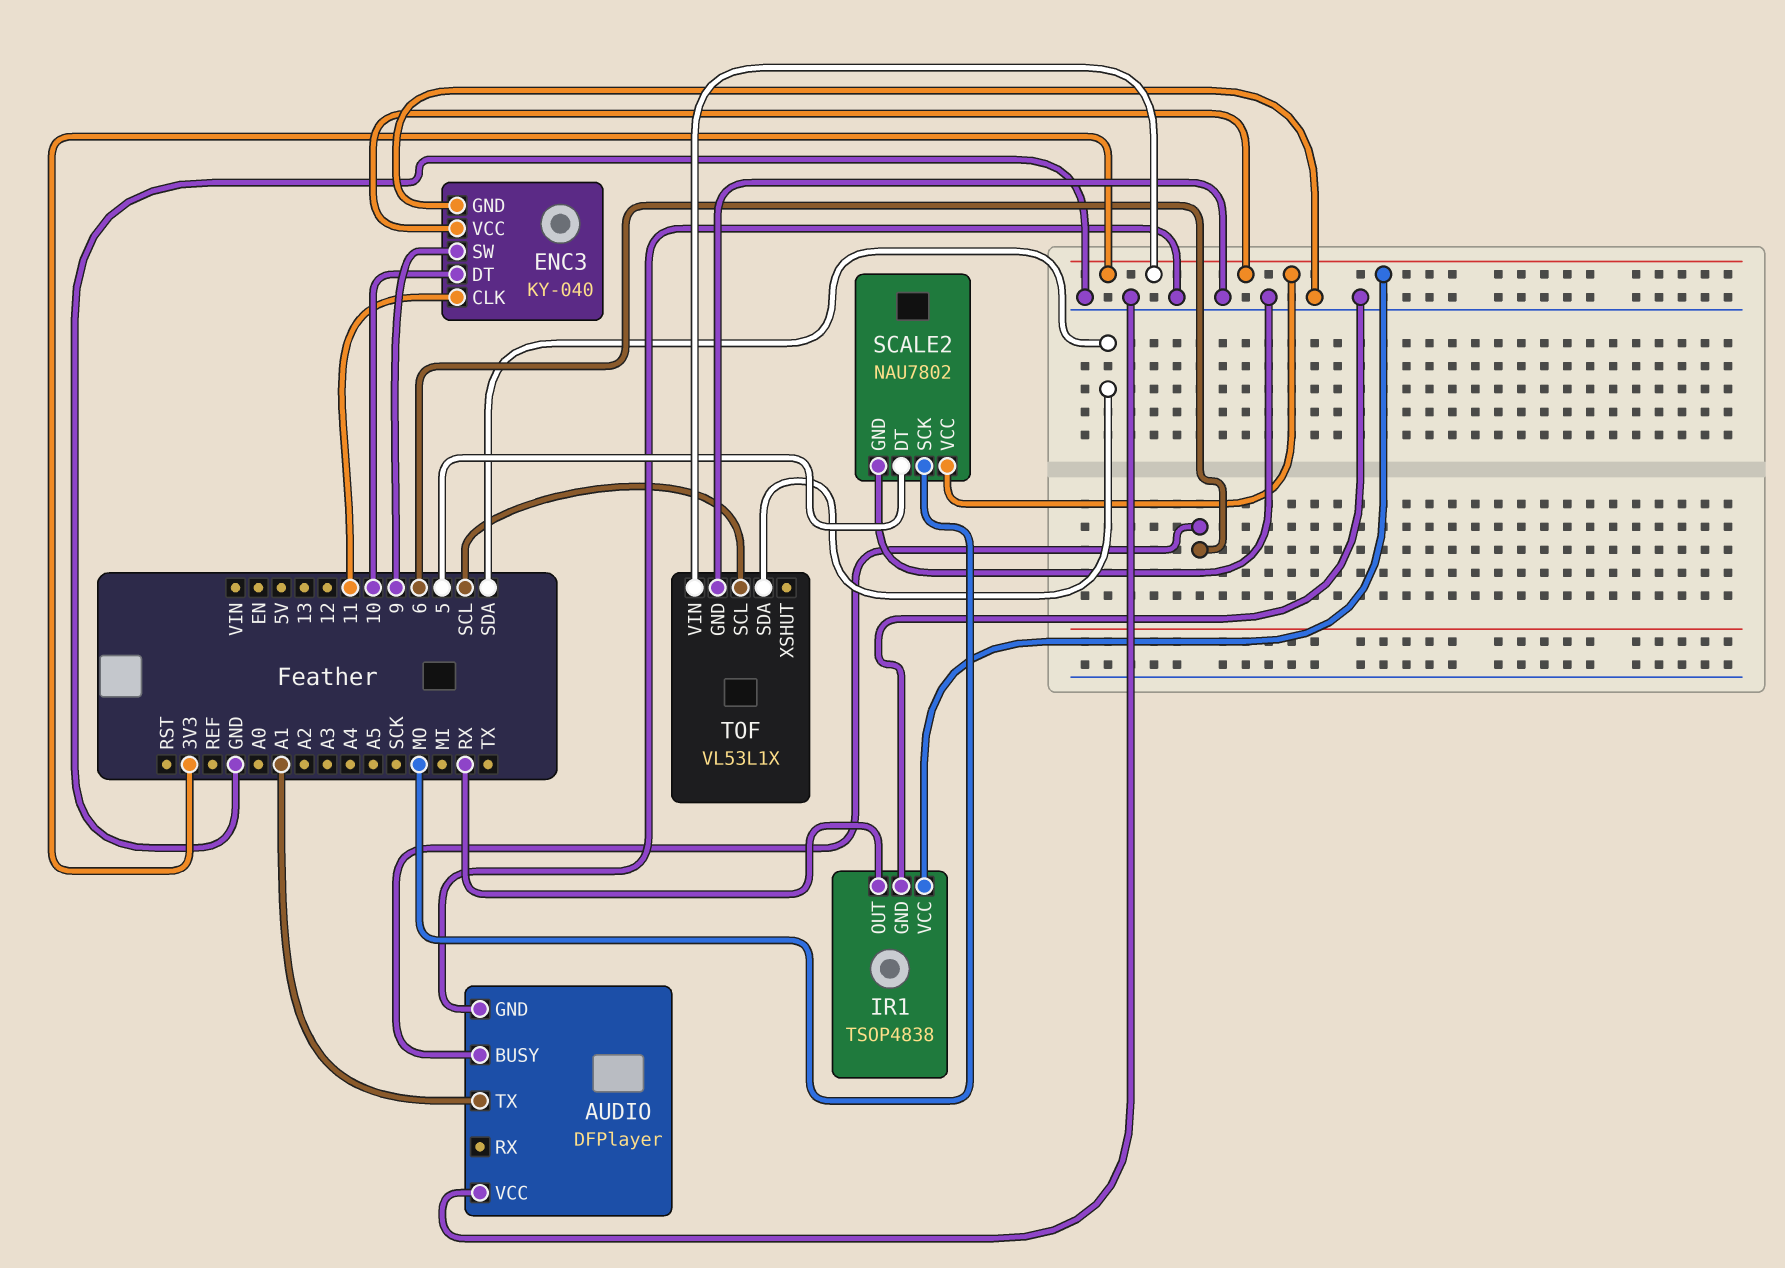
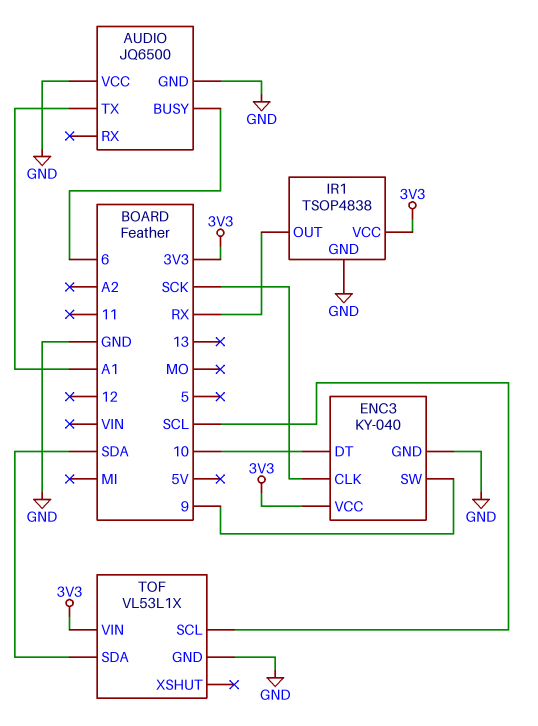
AUDIO: DFPlayer -> JQ6500
ENC3 pin CLK: 11 -> SCK
SCALE2: NAU7802 -> none
SCALE2 pin DT: 5 -> none
SCALE2 pin GND: GND -> none
SCALE2 pin SCK: MO -> none
SCALE2 pin VCC: 3V3 -> none

